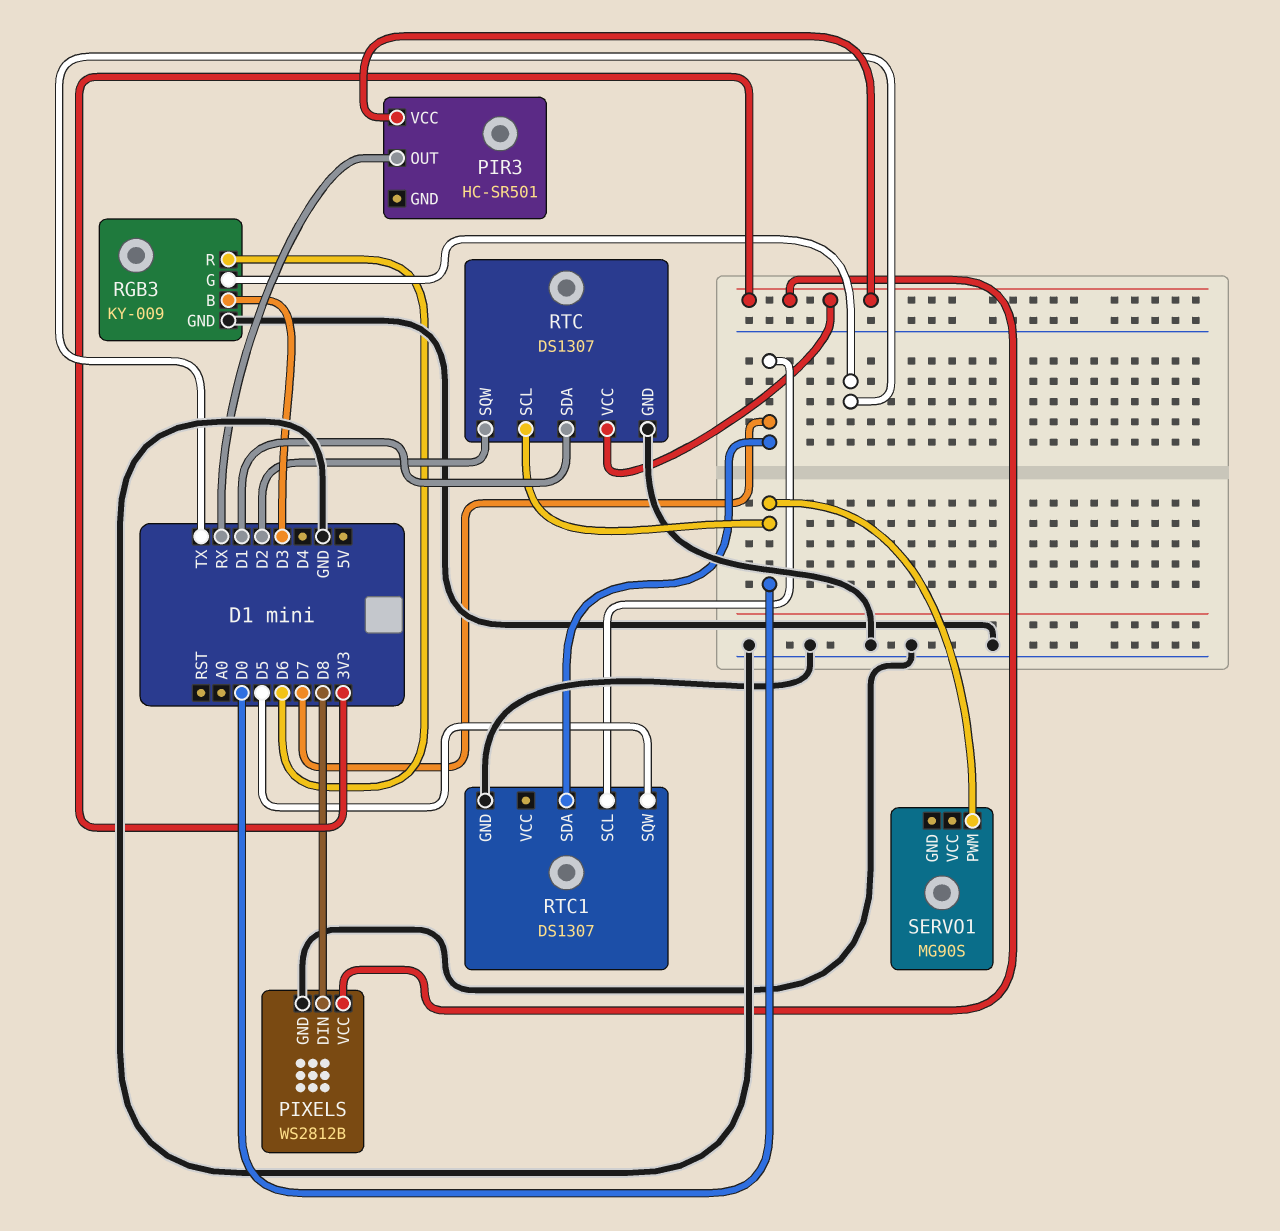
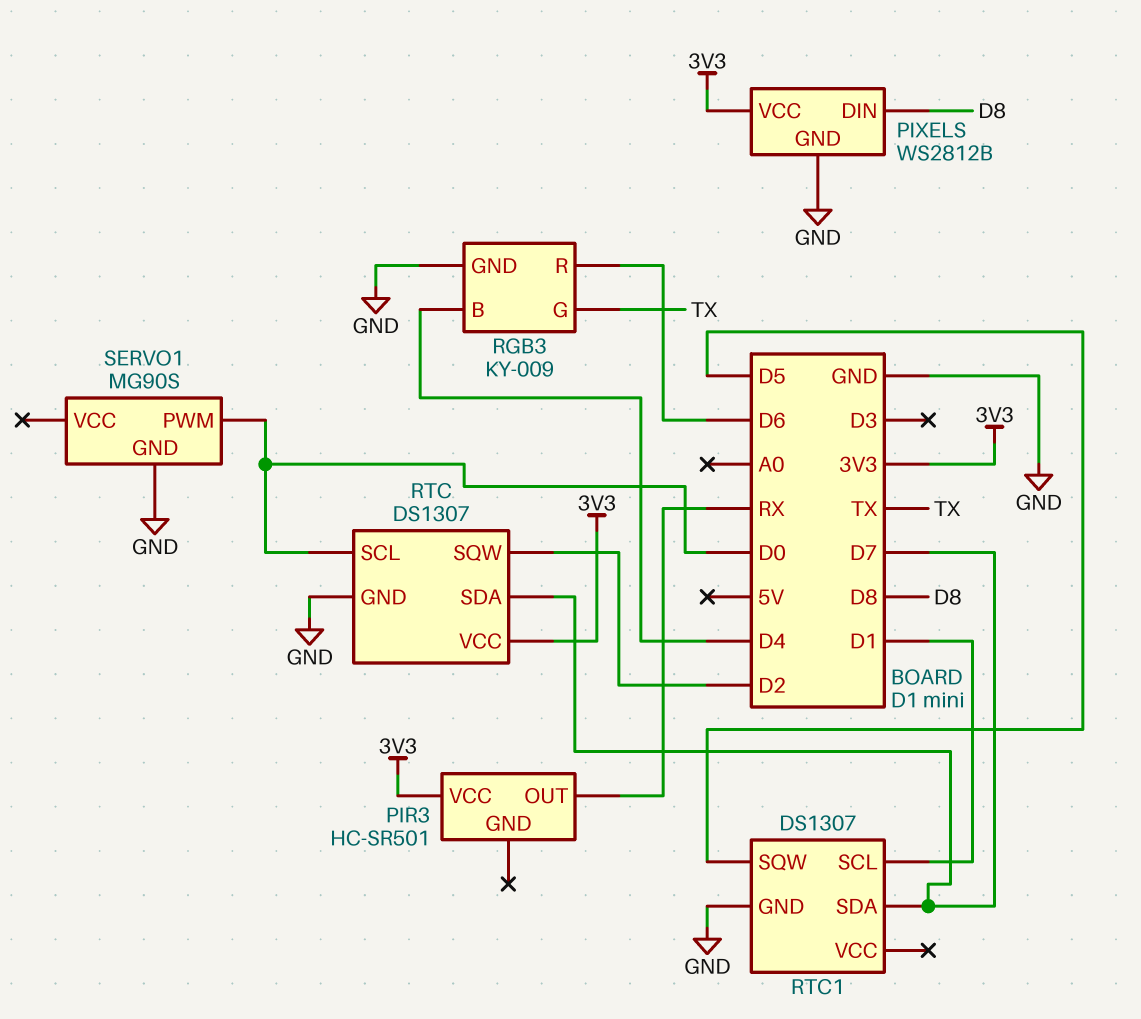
RGB3 pin B: D3 -> D4
RTC pin SDA: D1 -> D7
RTC1 pin SCL: D7 -> D1
SERVO1 pin GND: none -> GND

